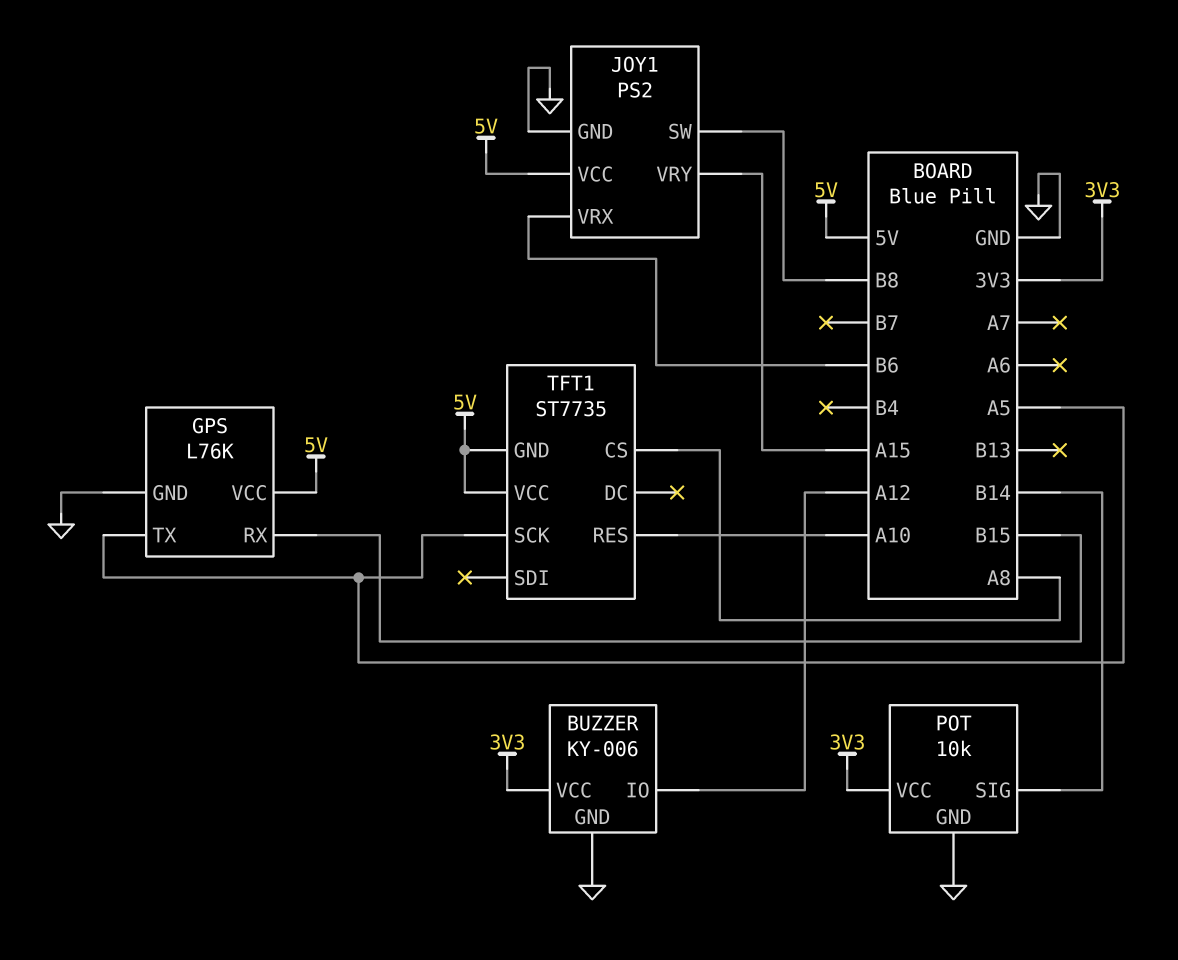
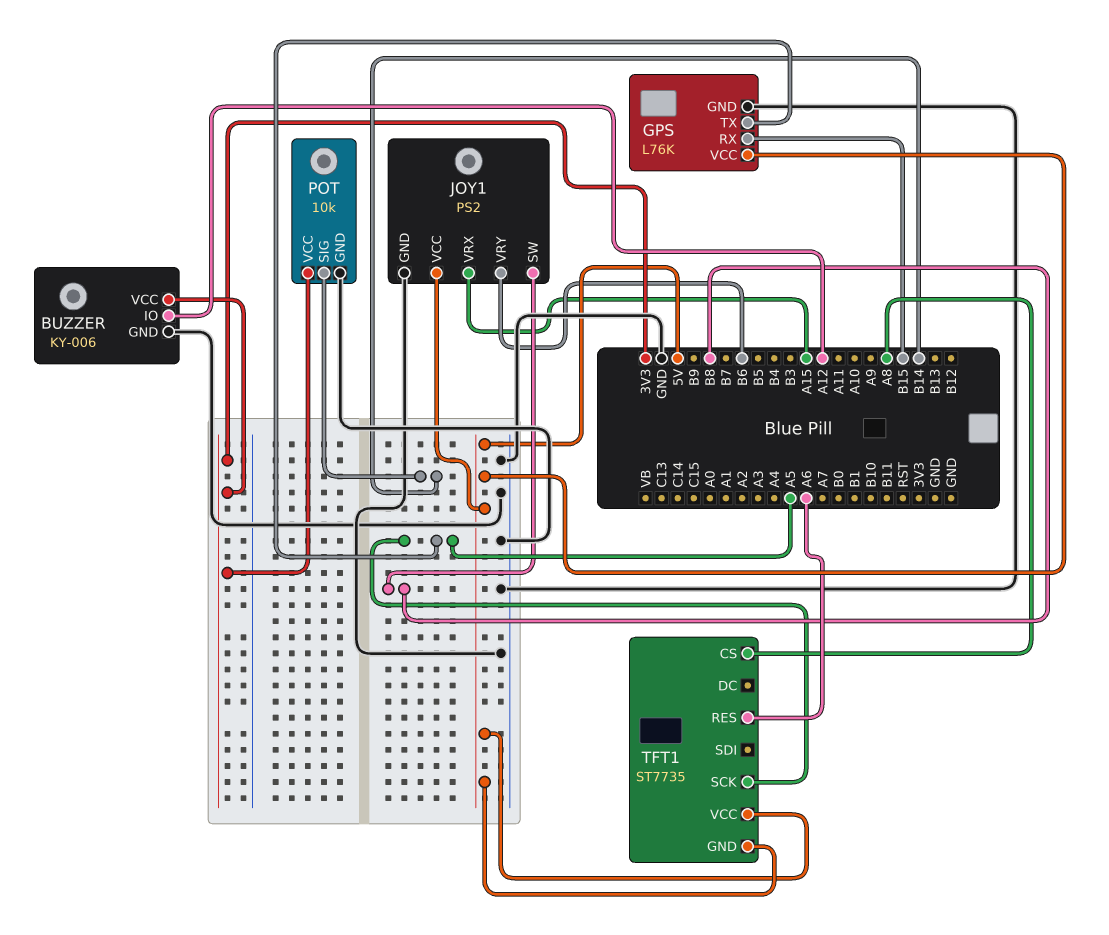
JOY1 pin VRX: B6 -> A15
JOY1 pin VRY: A15 -> B6
TFT1 pin RES: A10 -> A6

